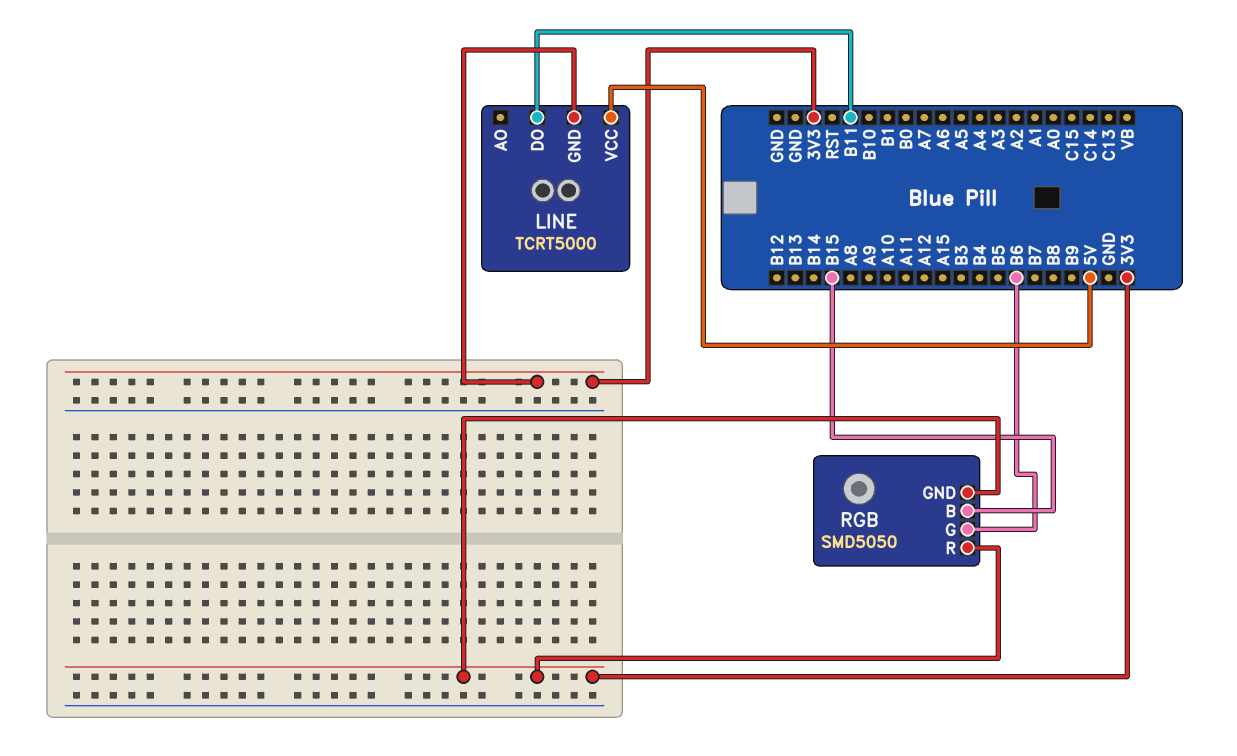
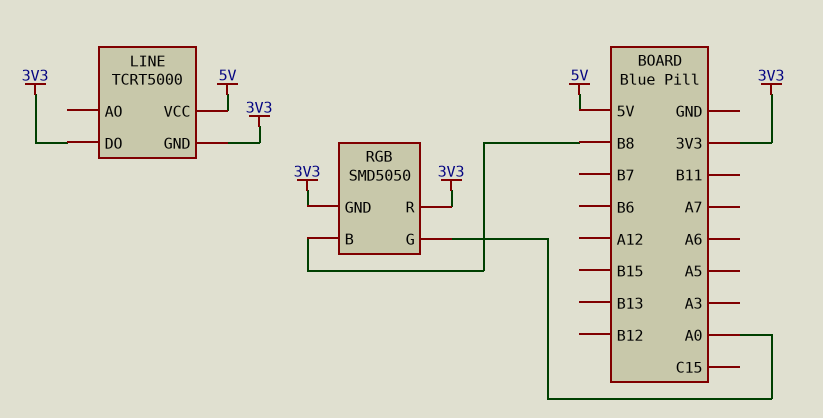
LINE pin DO: B11 -> 3V3
RGB pin B: B15 -> B8
RGB pin G: B6 -> A0

